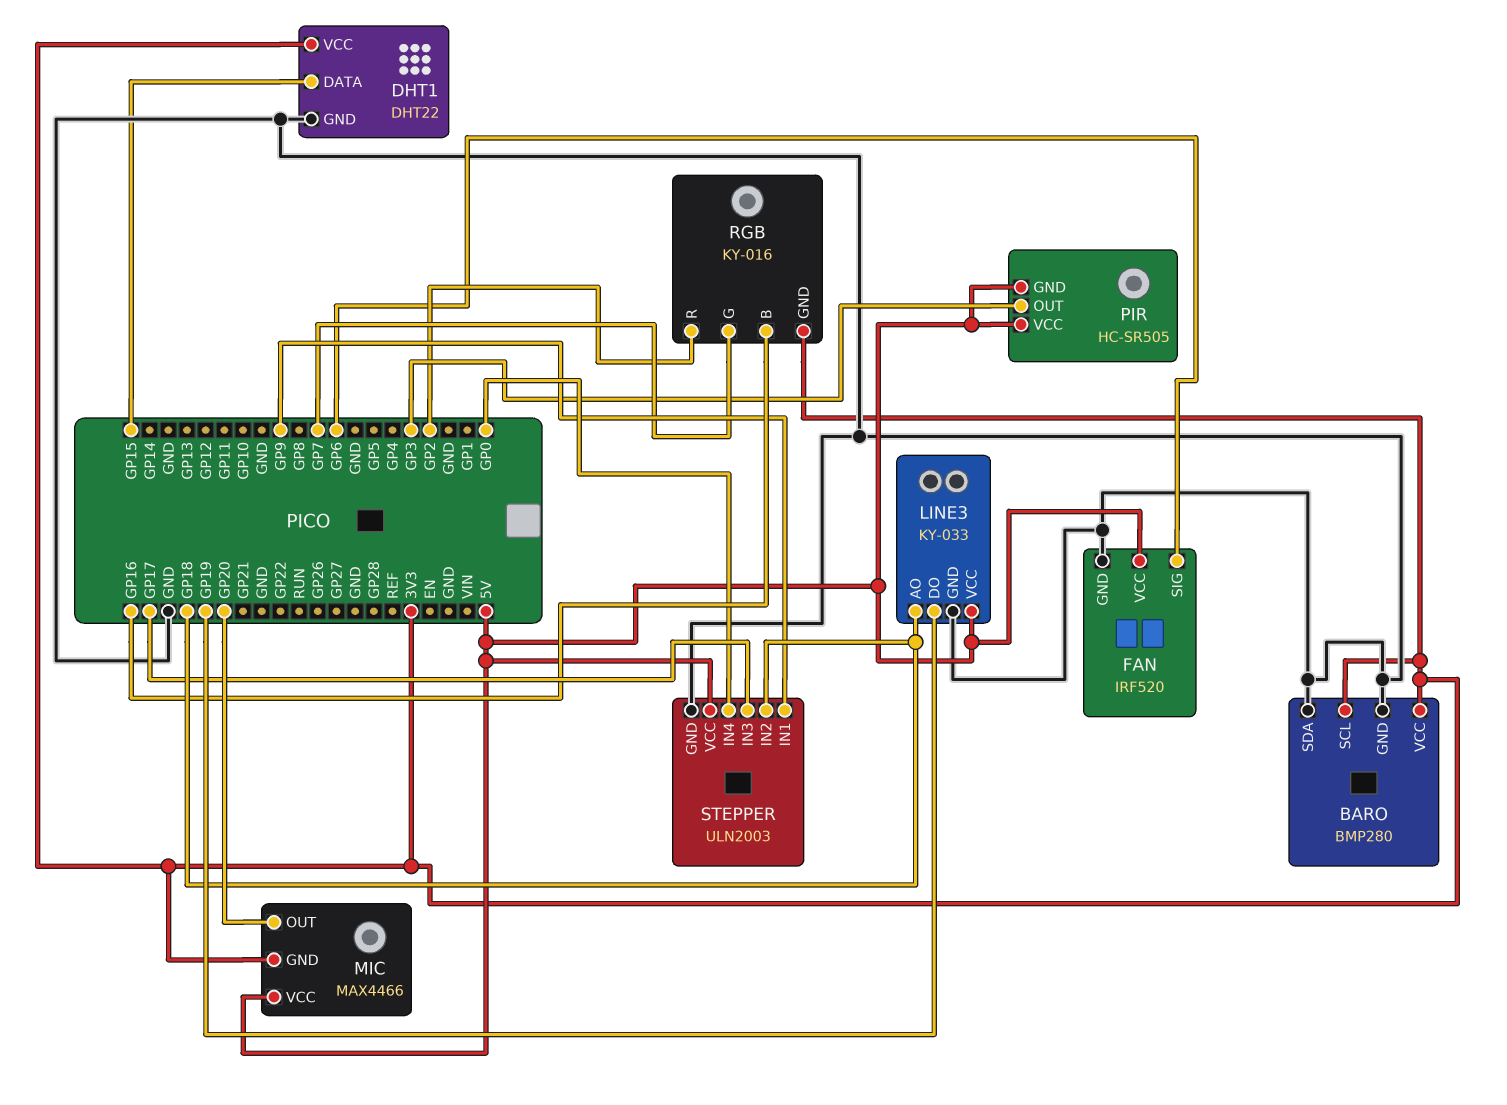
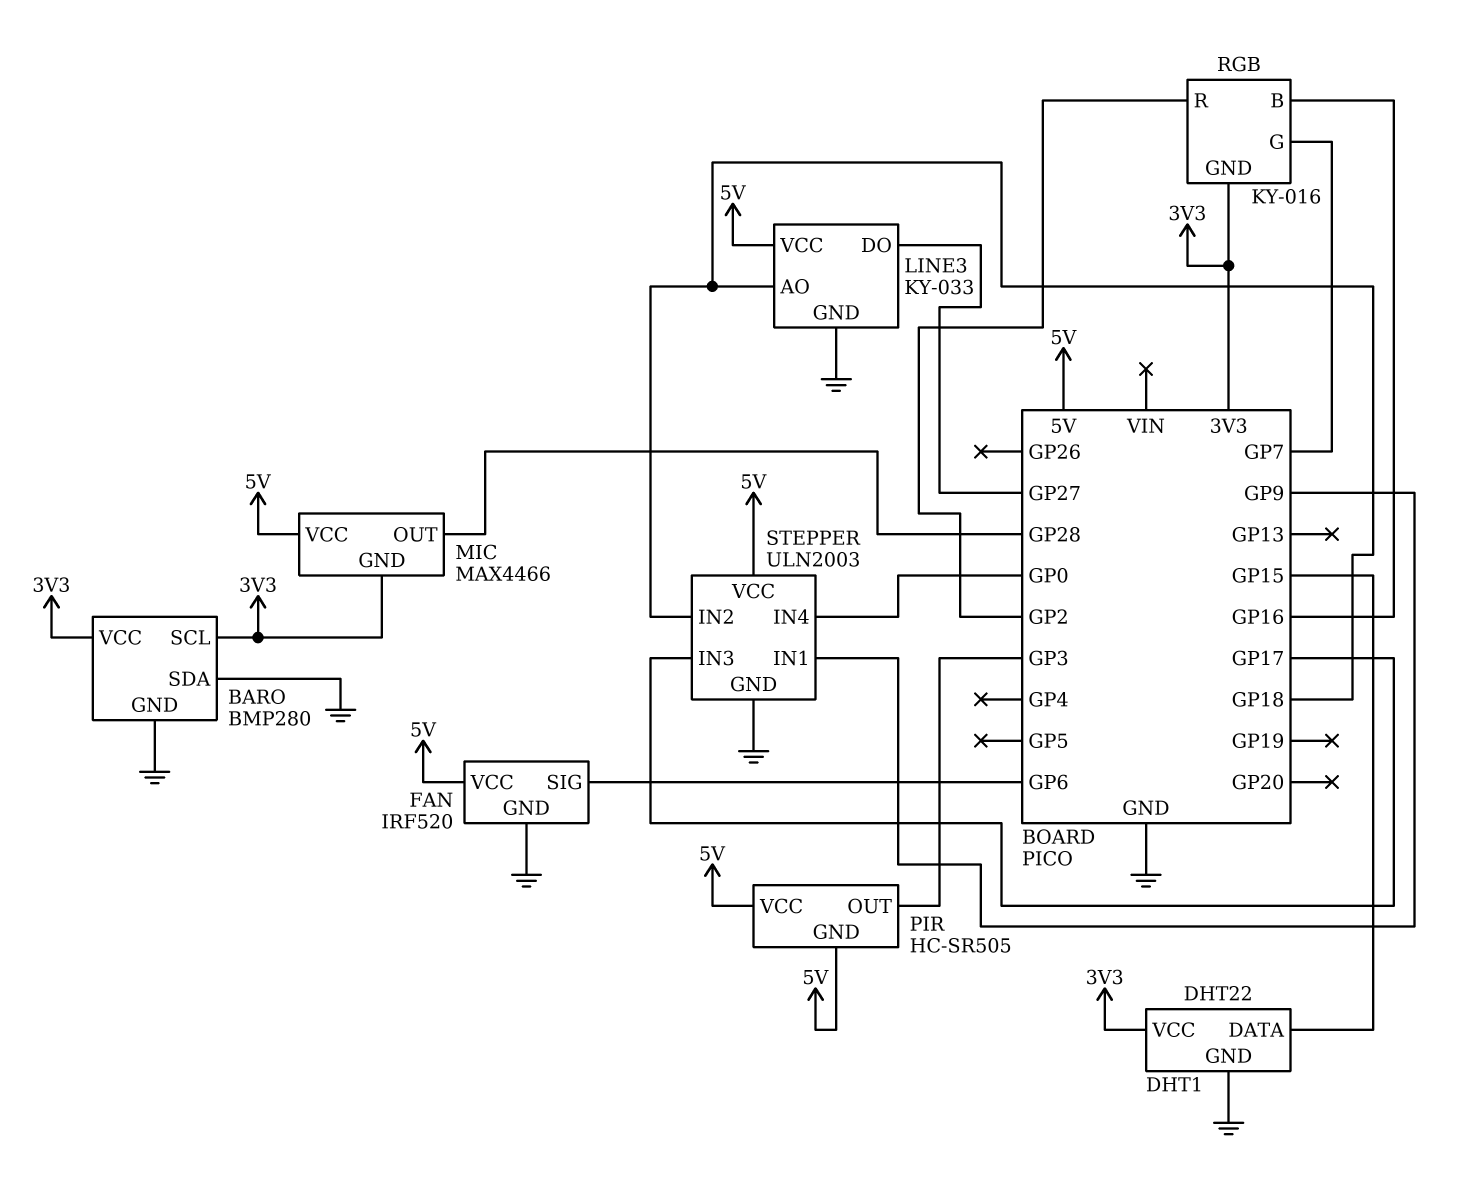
LINE3 pin DO: GP19 -> GP27
MIC pin OUT: GP20 -> GP28

